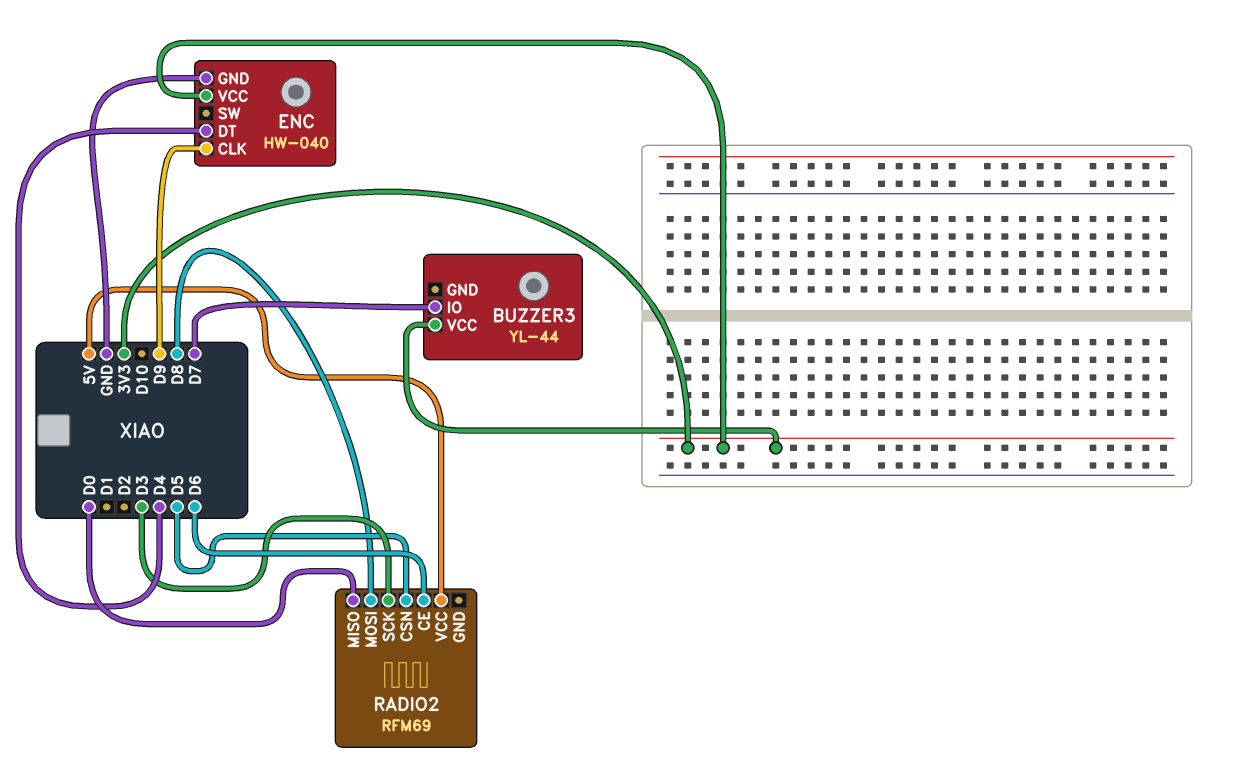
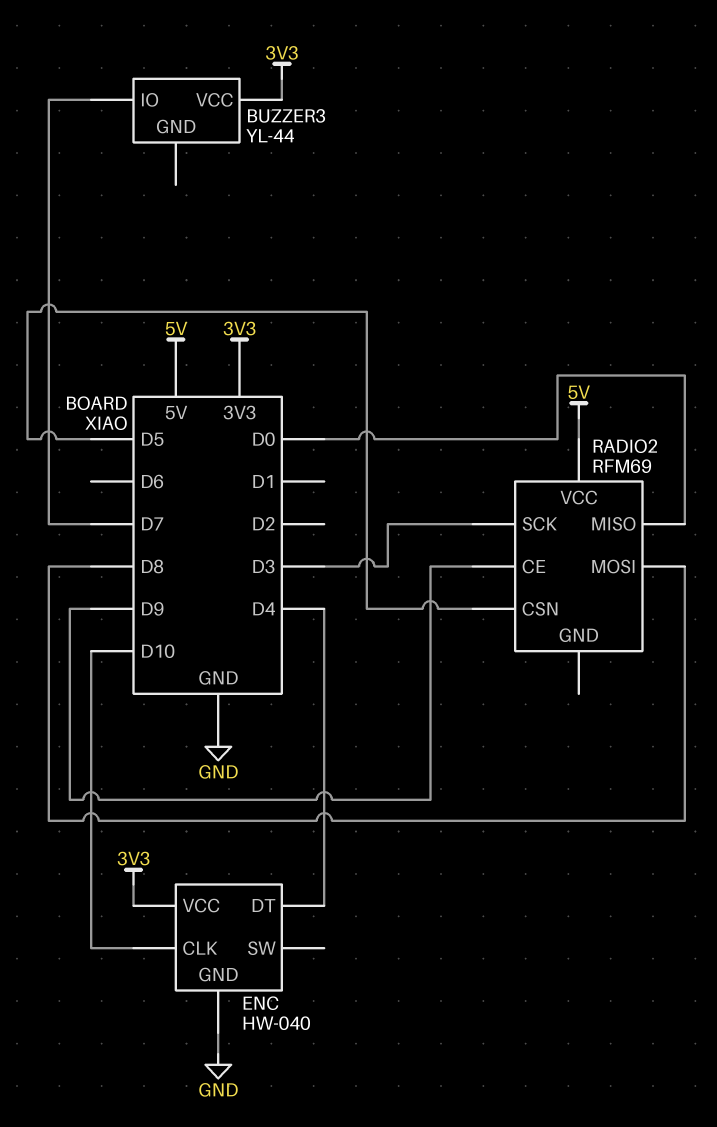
ENC pin CLK: D9 -> D10
RADIO2 pin CE: D6 -> D9

